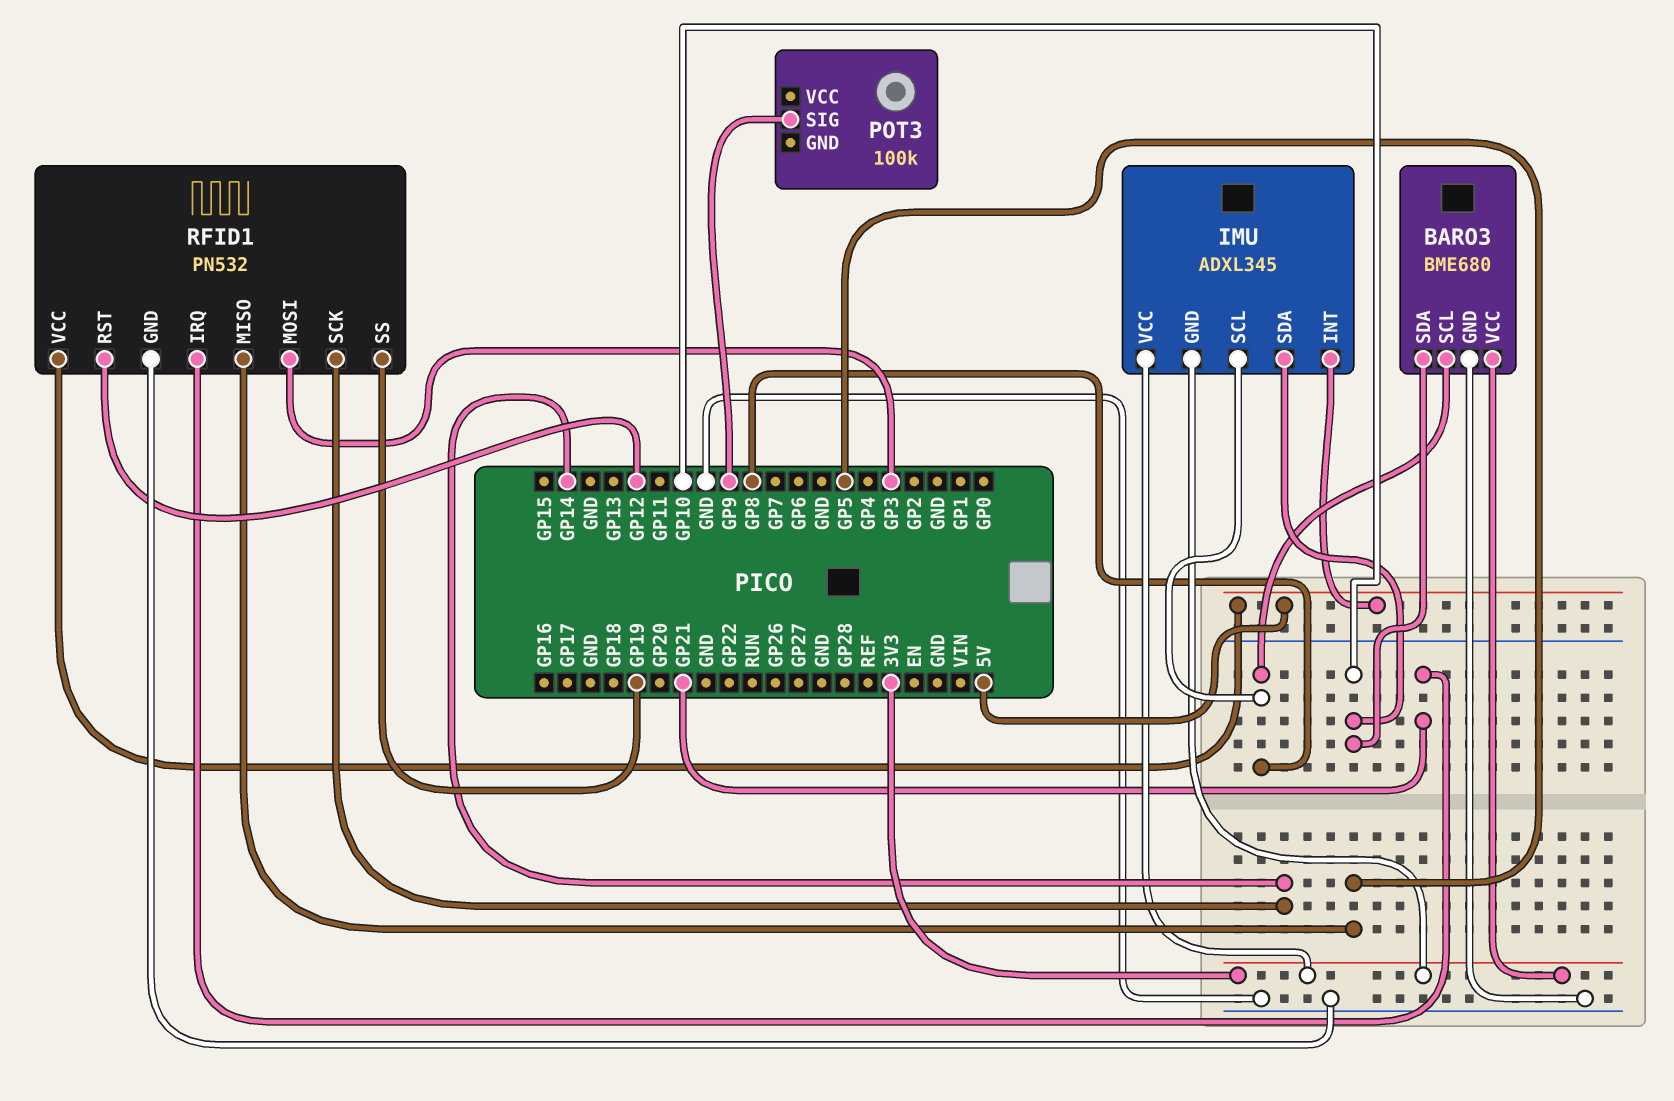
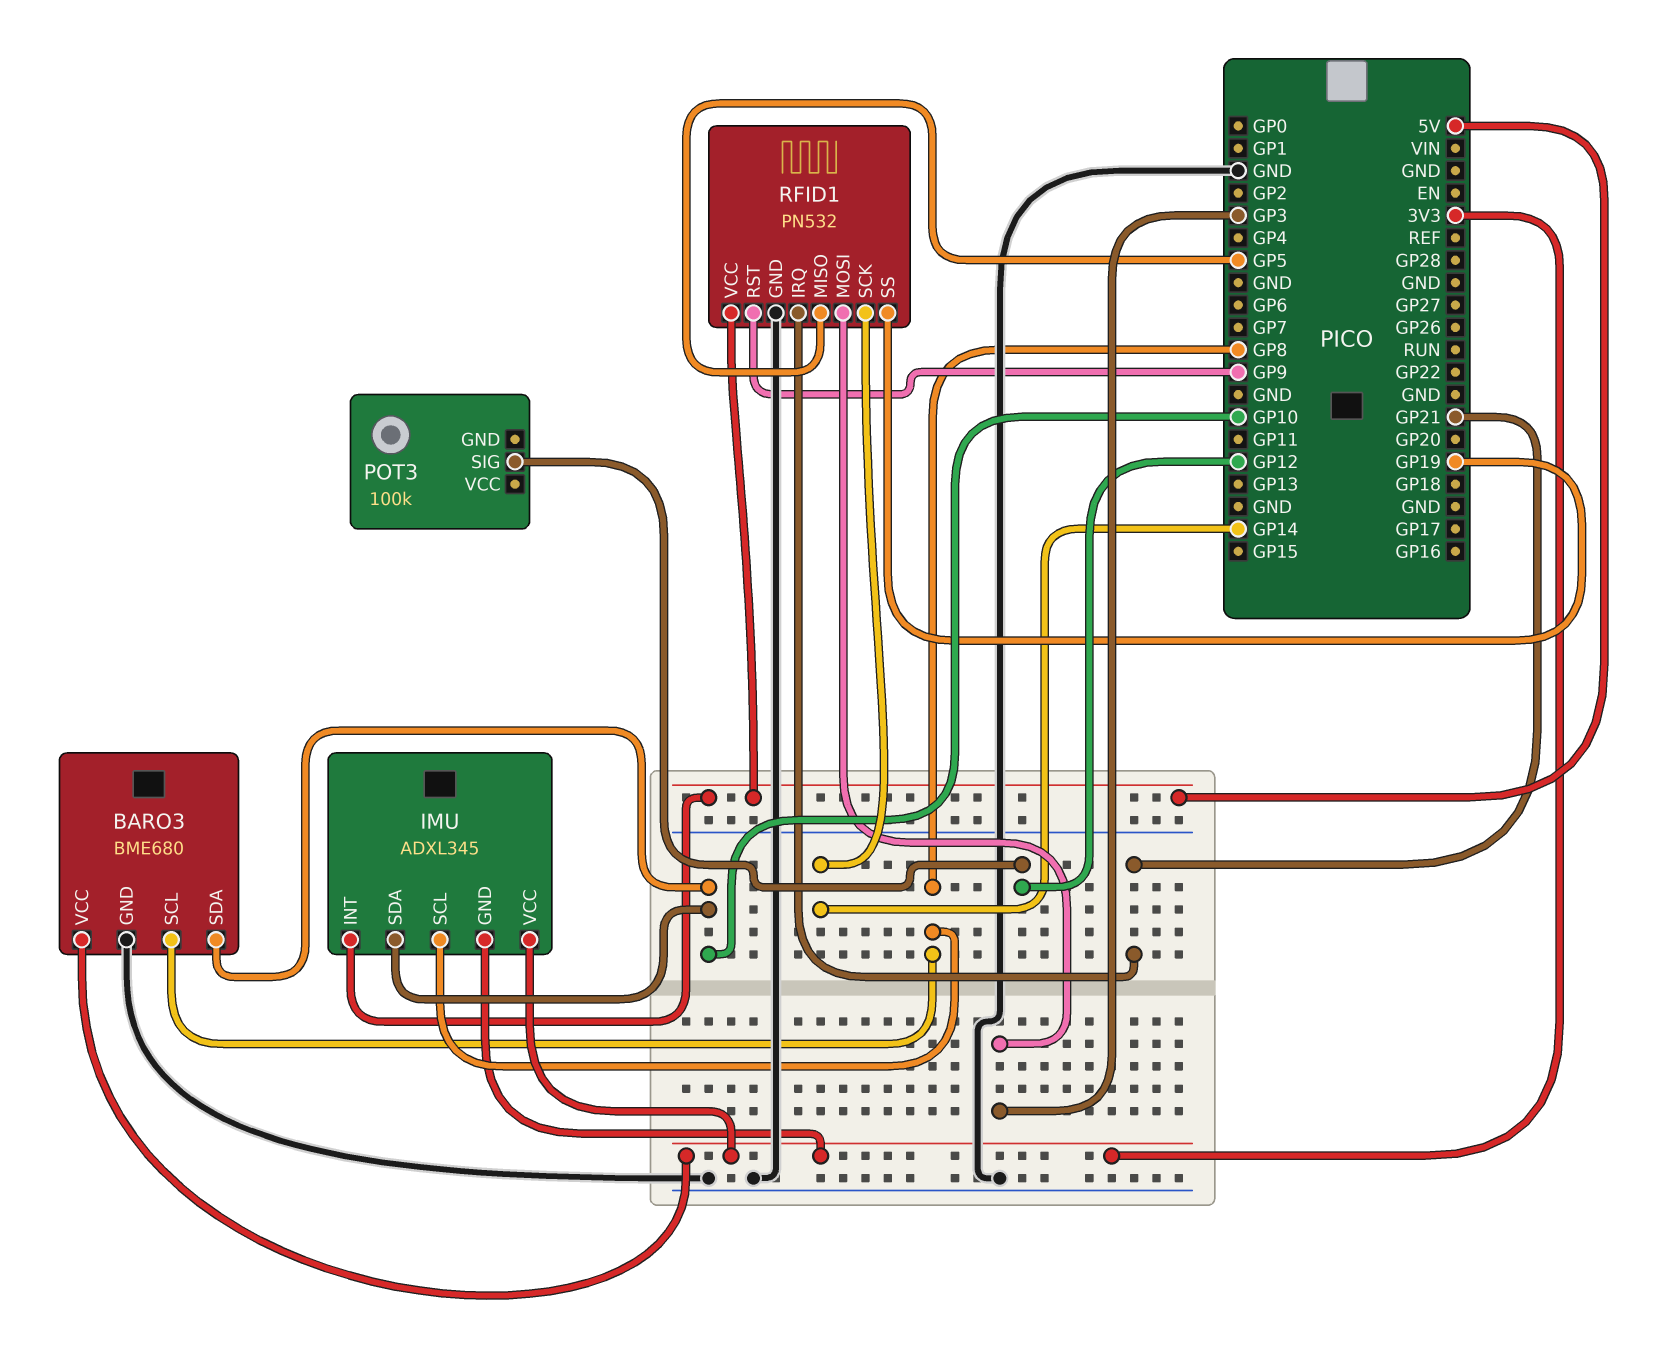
POT3 pin SIG: GP9 -> GP12
RFID1 pin RST: GP12 -> GP9

